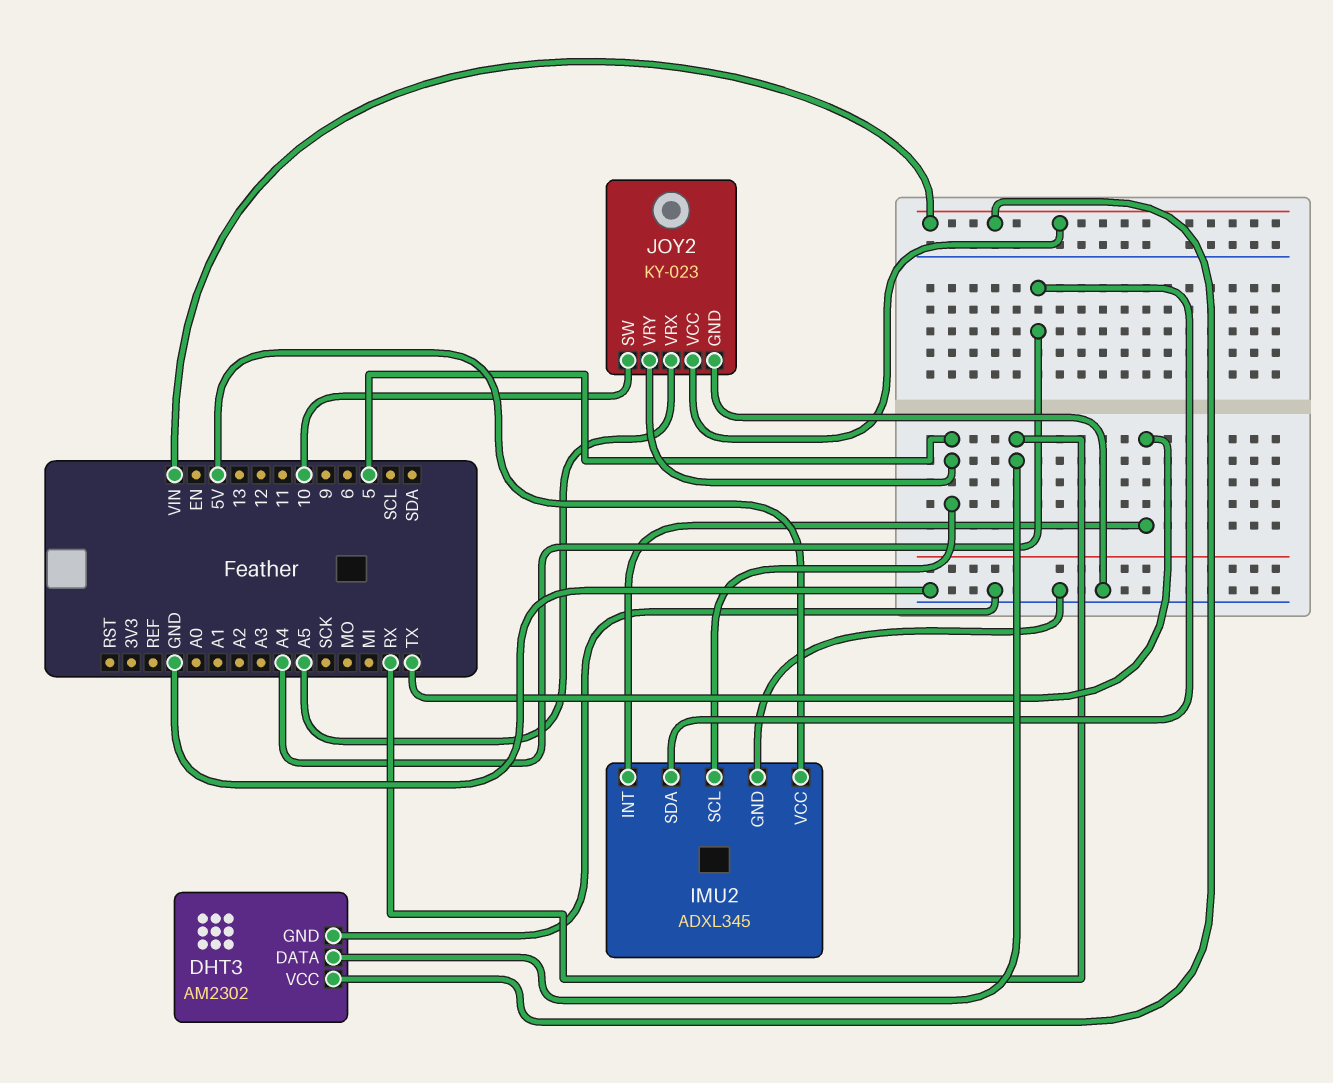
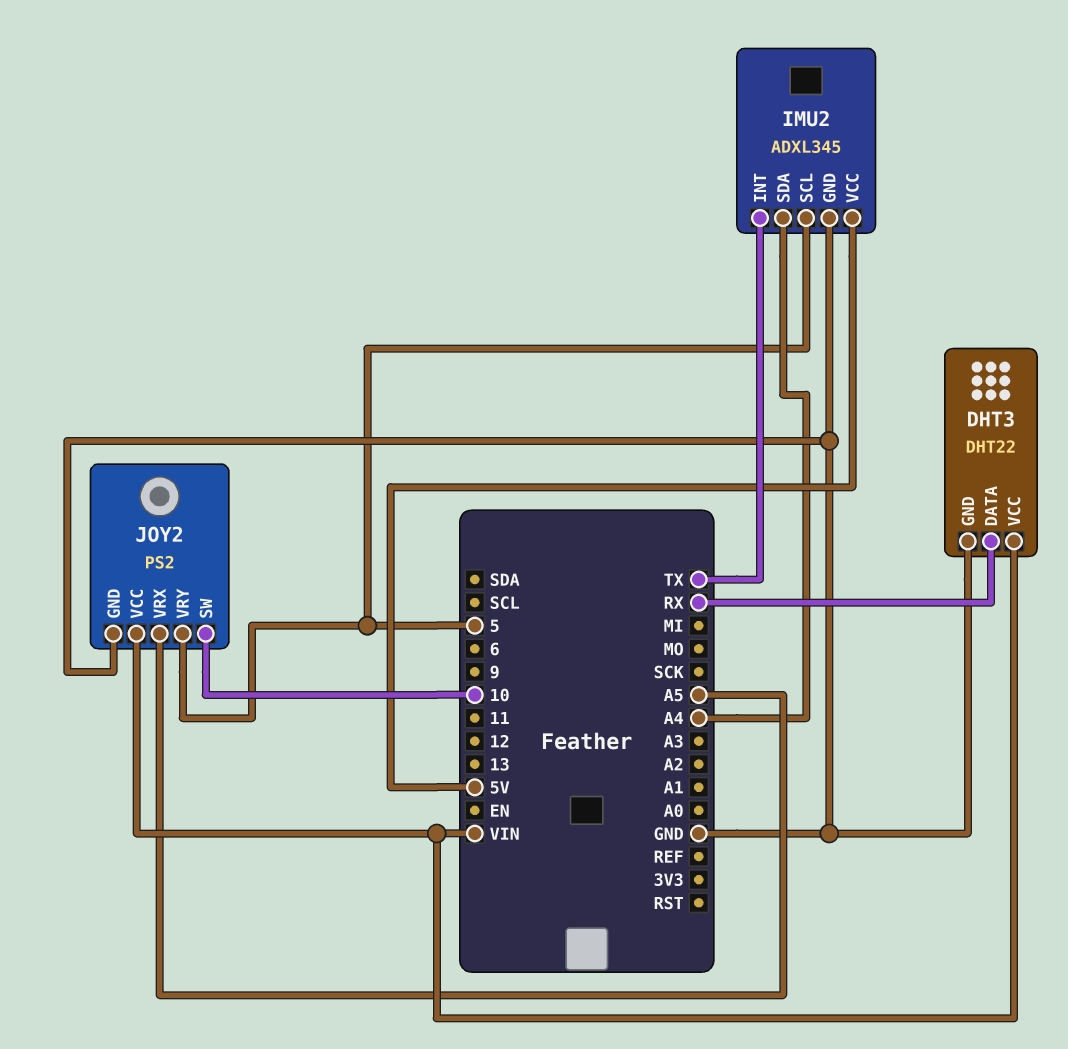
DHT3: AM2302 -> DHT22
JOY2: KY-023 -> PS2

